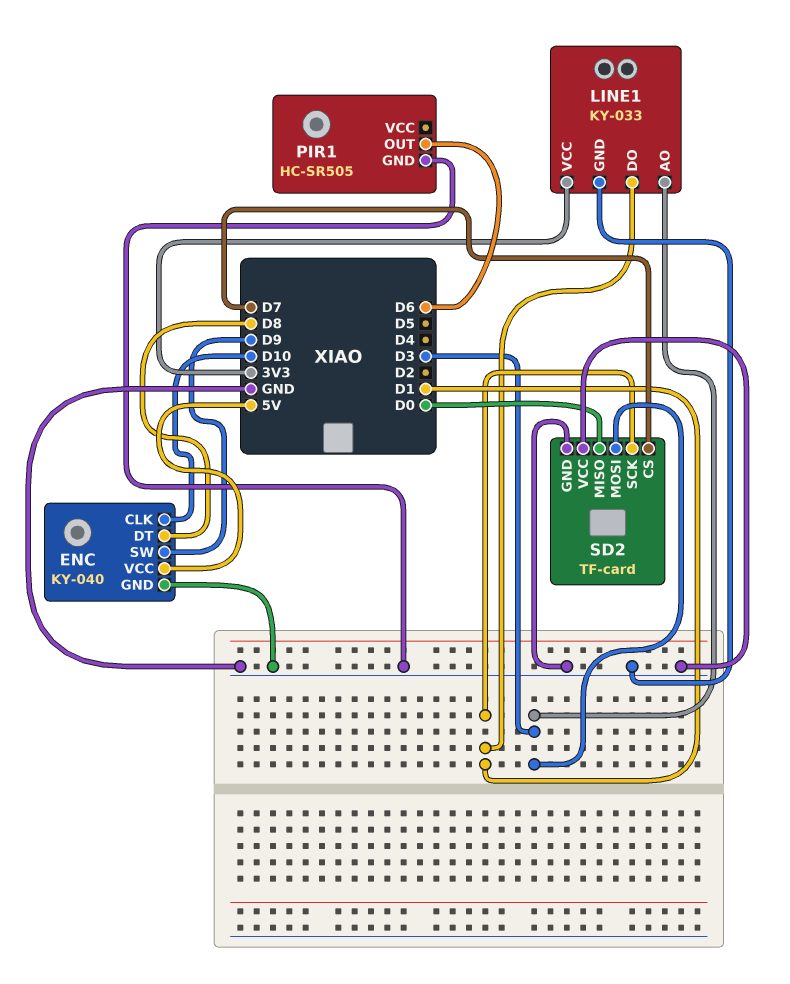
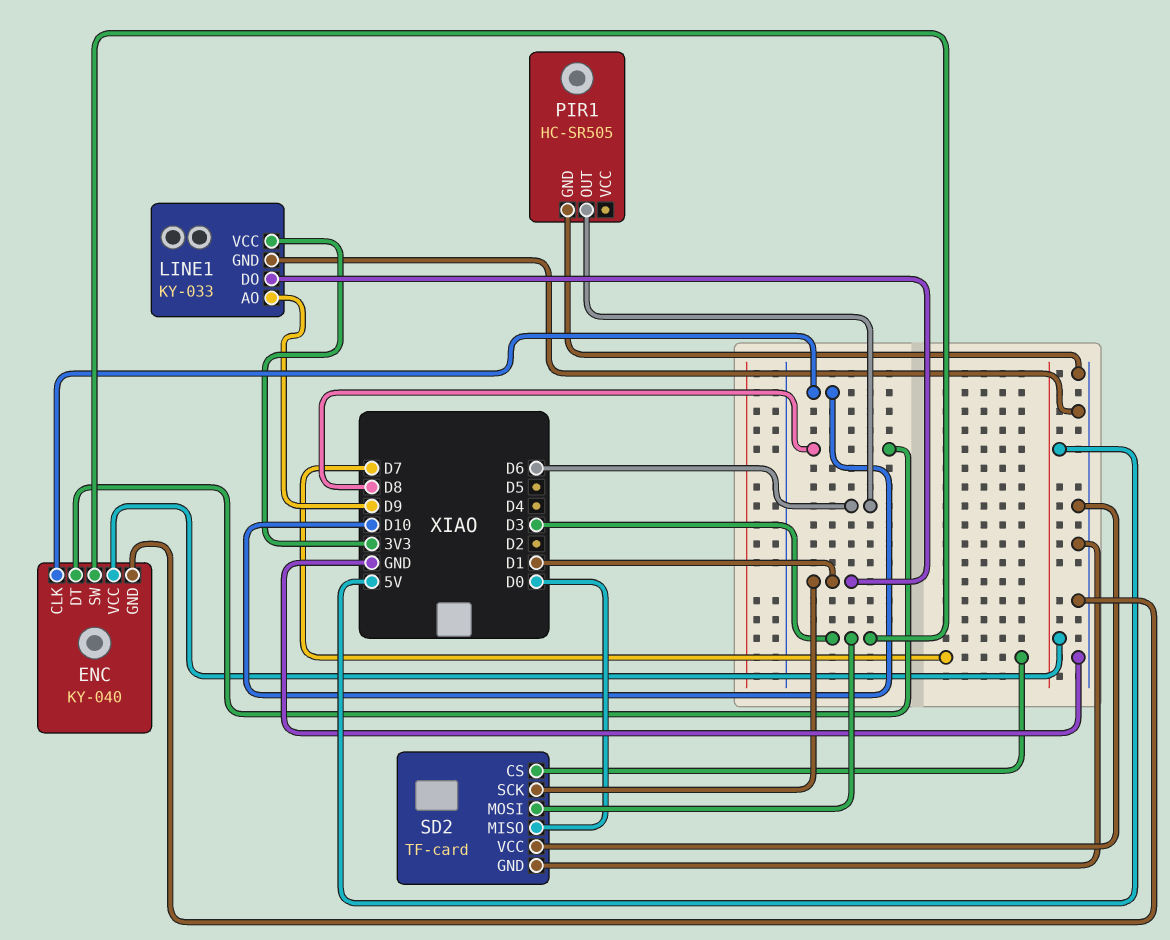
ENC pin SW: D9 -> D3
LINE1 pin AO: D3 -> D9

